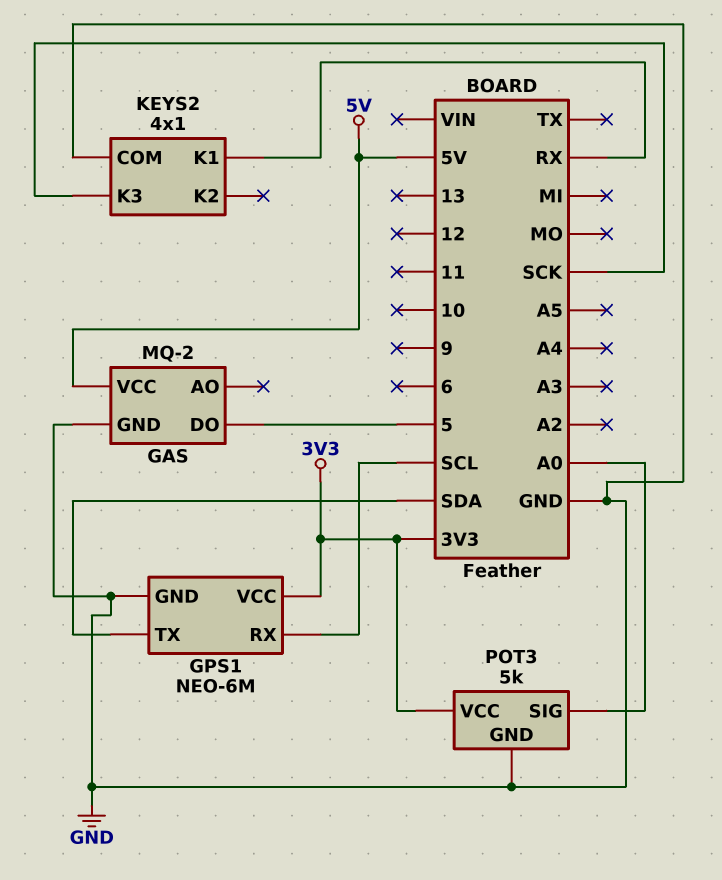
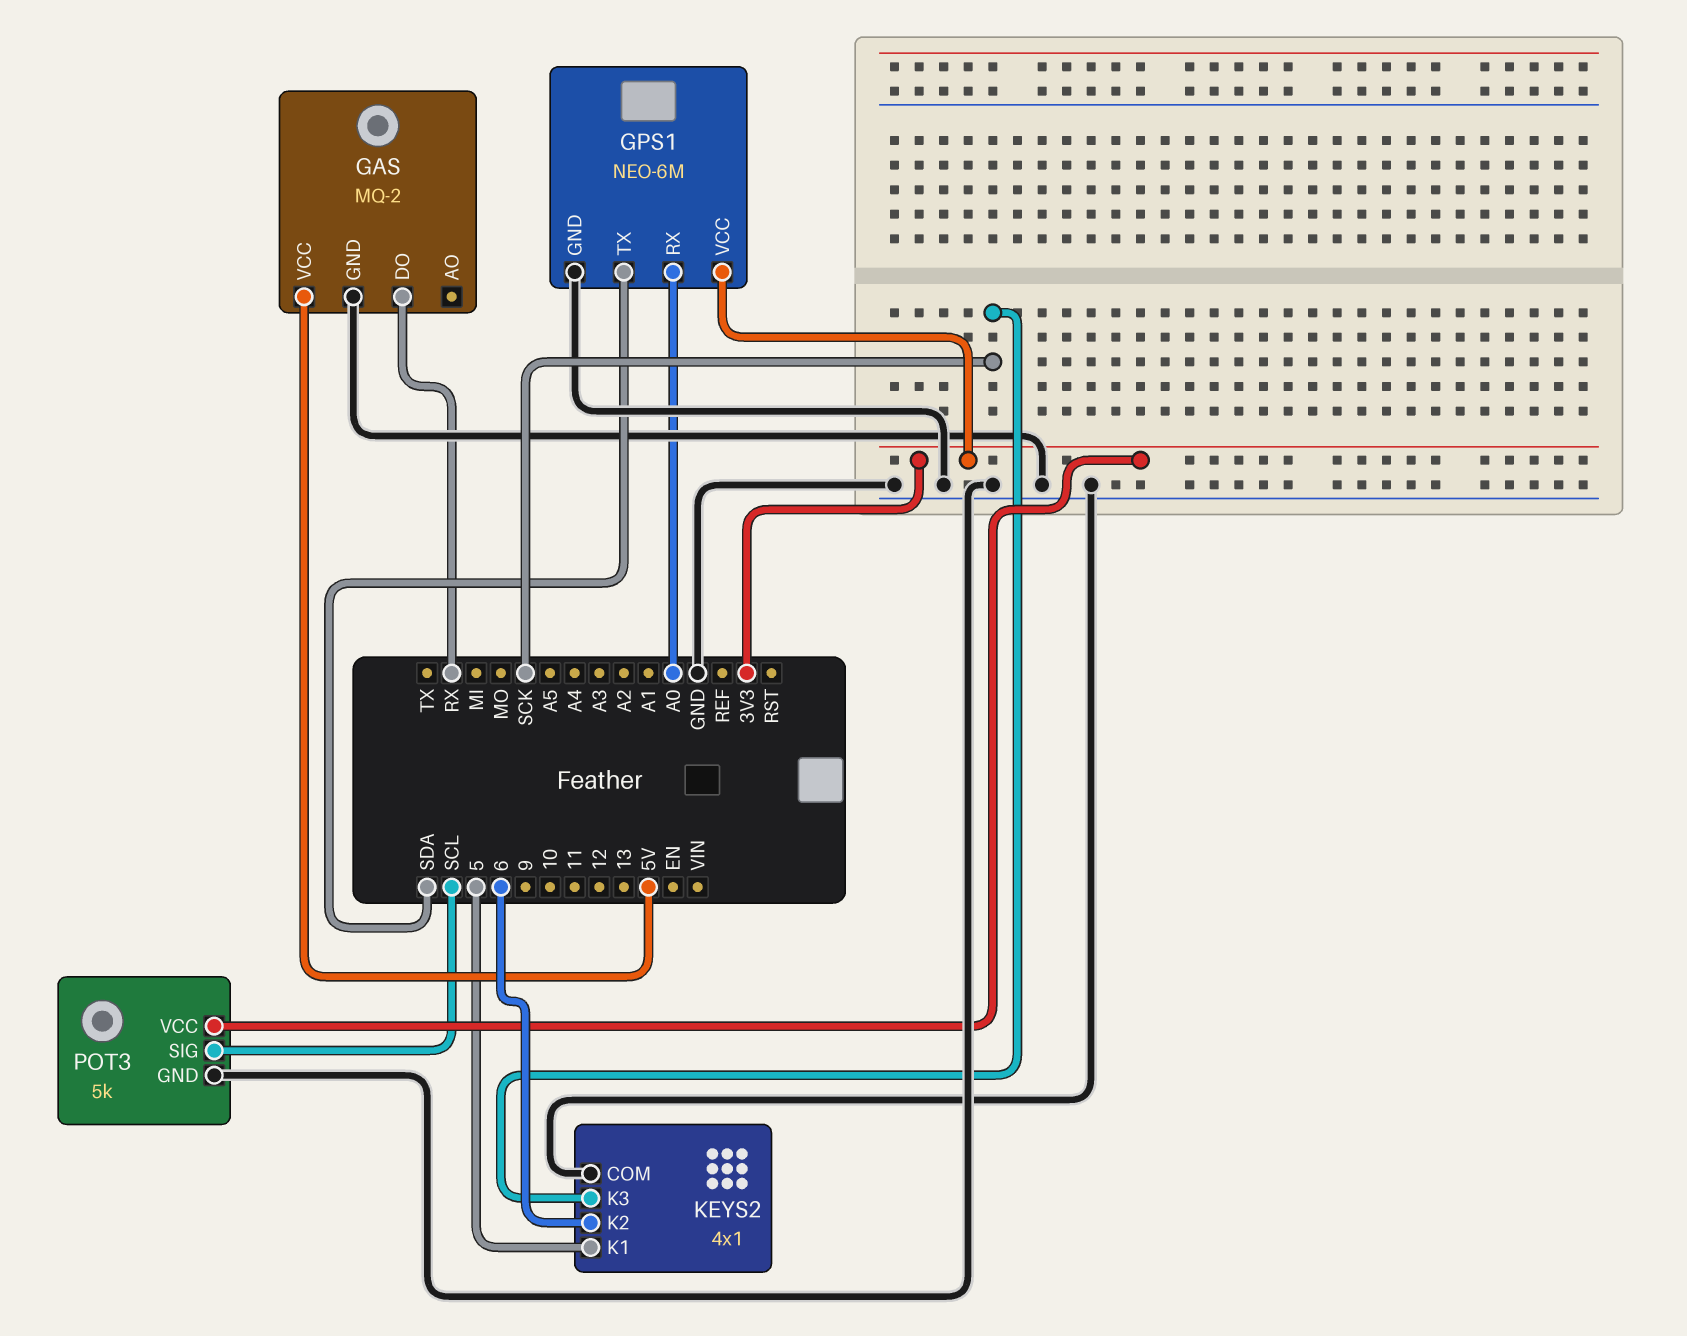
GAS pin DO: 5 -> RX
GPS1 pin RX: SCL -> A0
KEYS2 pin K1: RX -> 5
KEYS2 pin K2: none -> 6
POT3 pin SIG: A0 -> SCL

